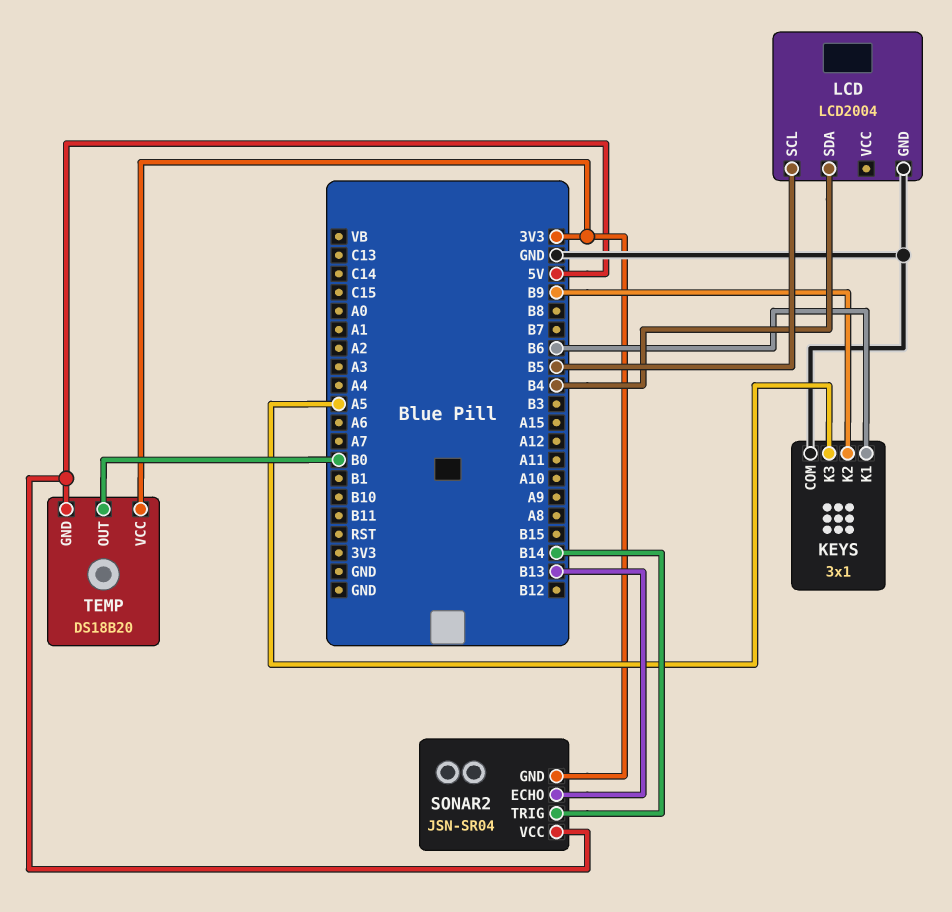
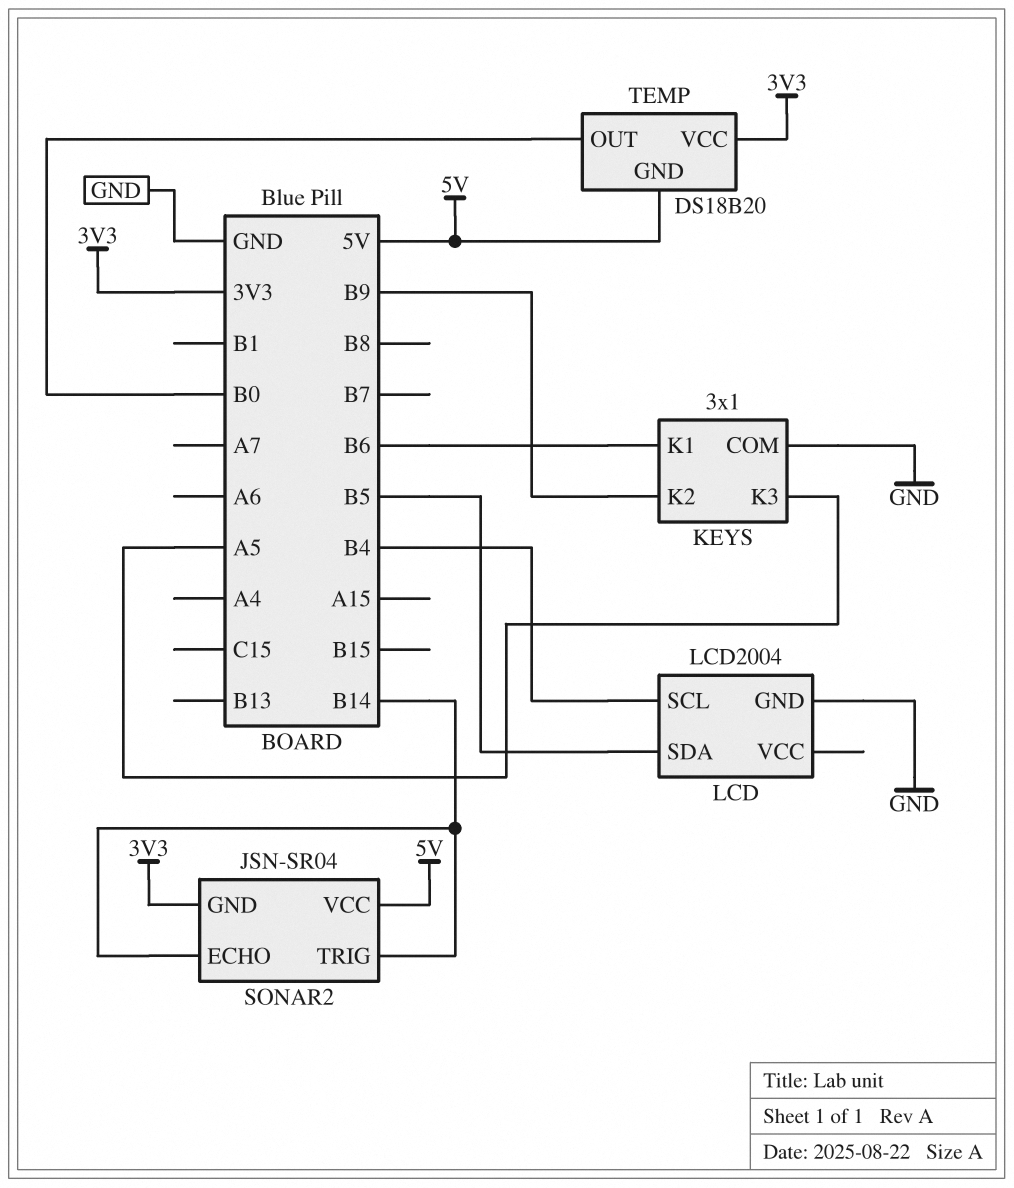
LCD pin SCL: B5 -> B4
LCD pin SDA: B4 -> B5
SONAR2 pin ECHO: B13 -> B14

